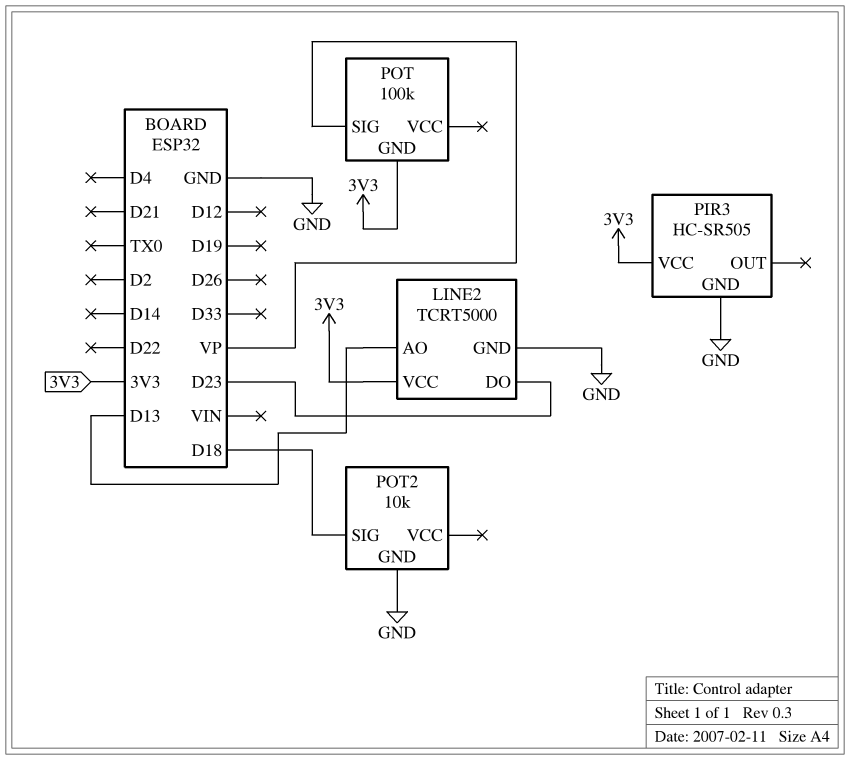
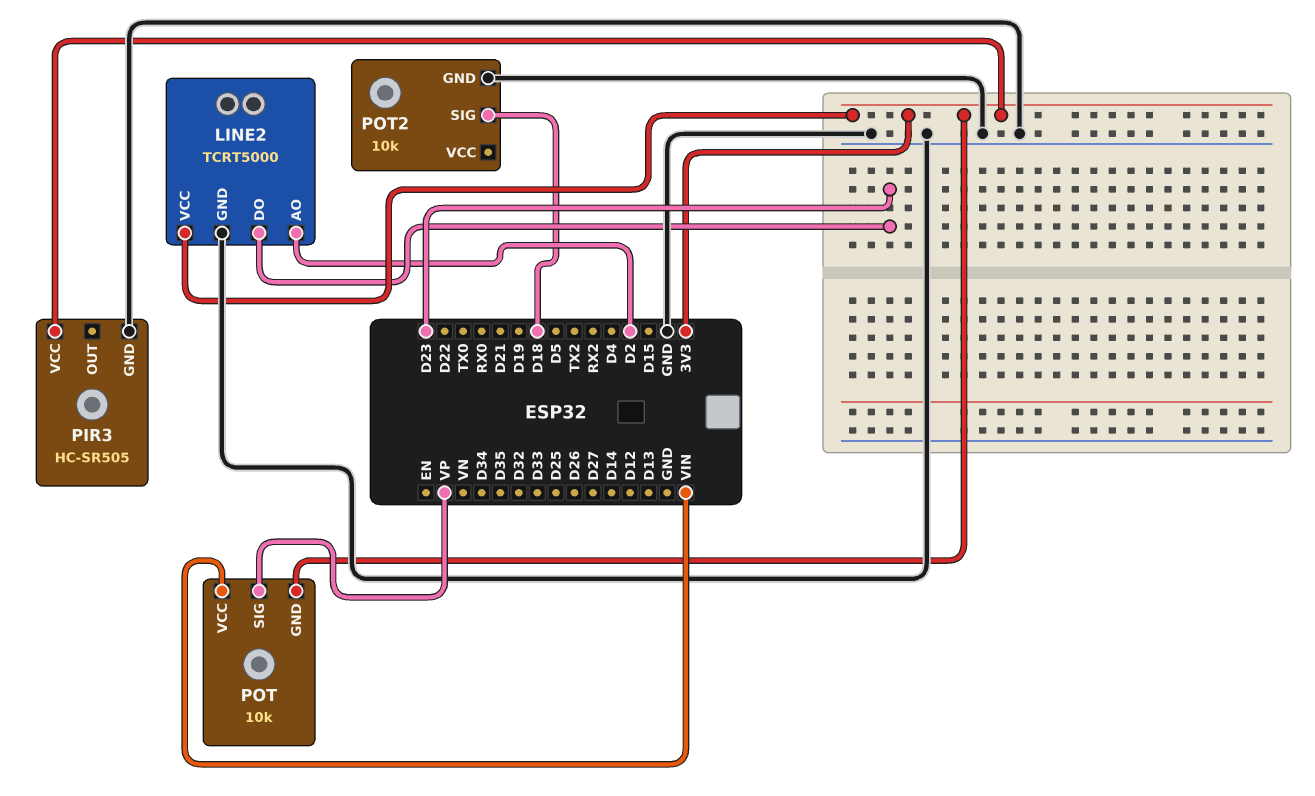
LINE2 pin AO: D13 -> D2
POT: 100k -> 10k
POT pin VCC: none -> VIN

